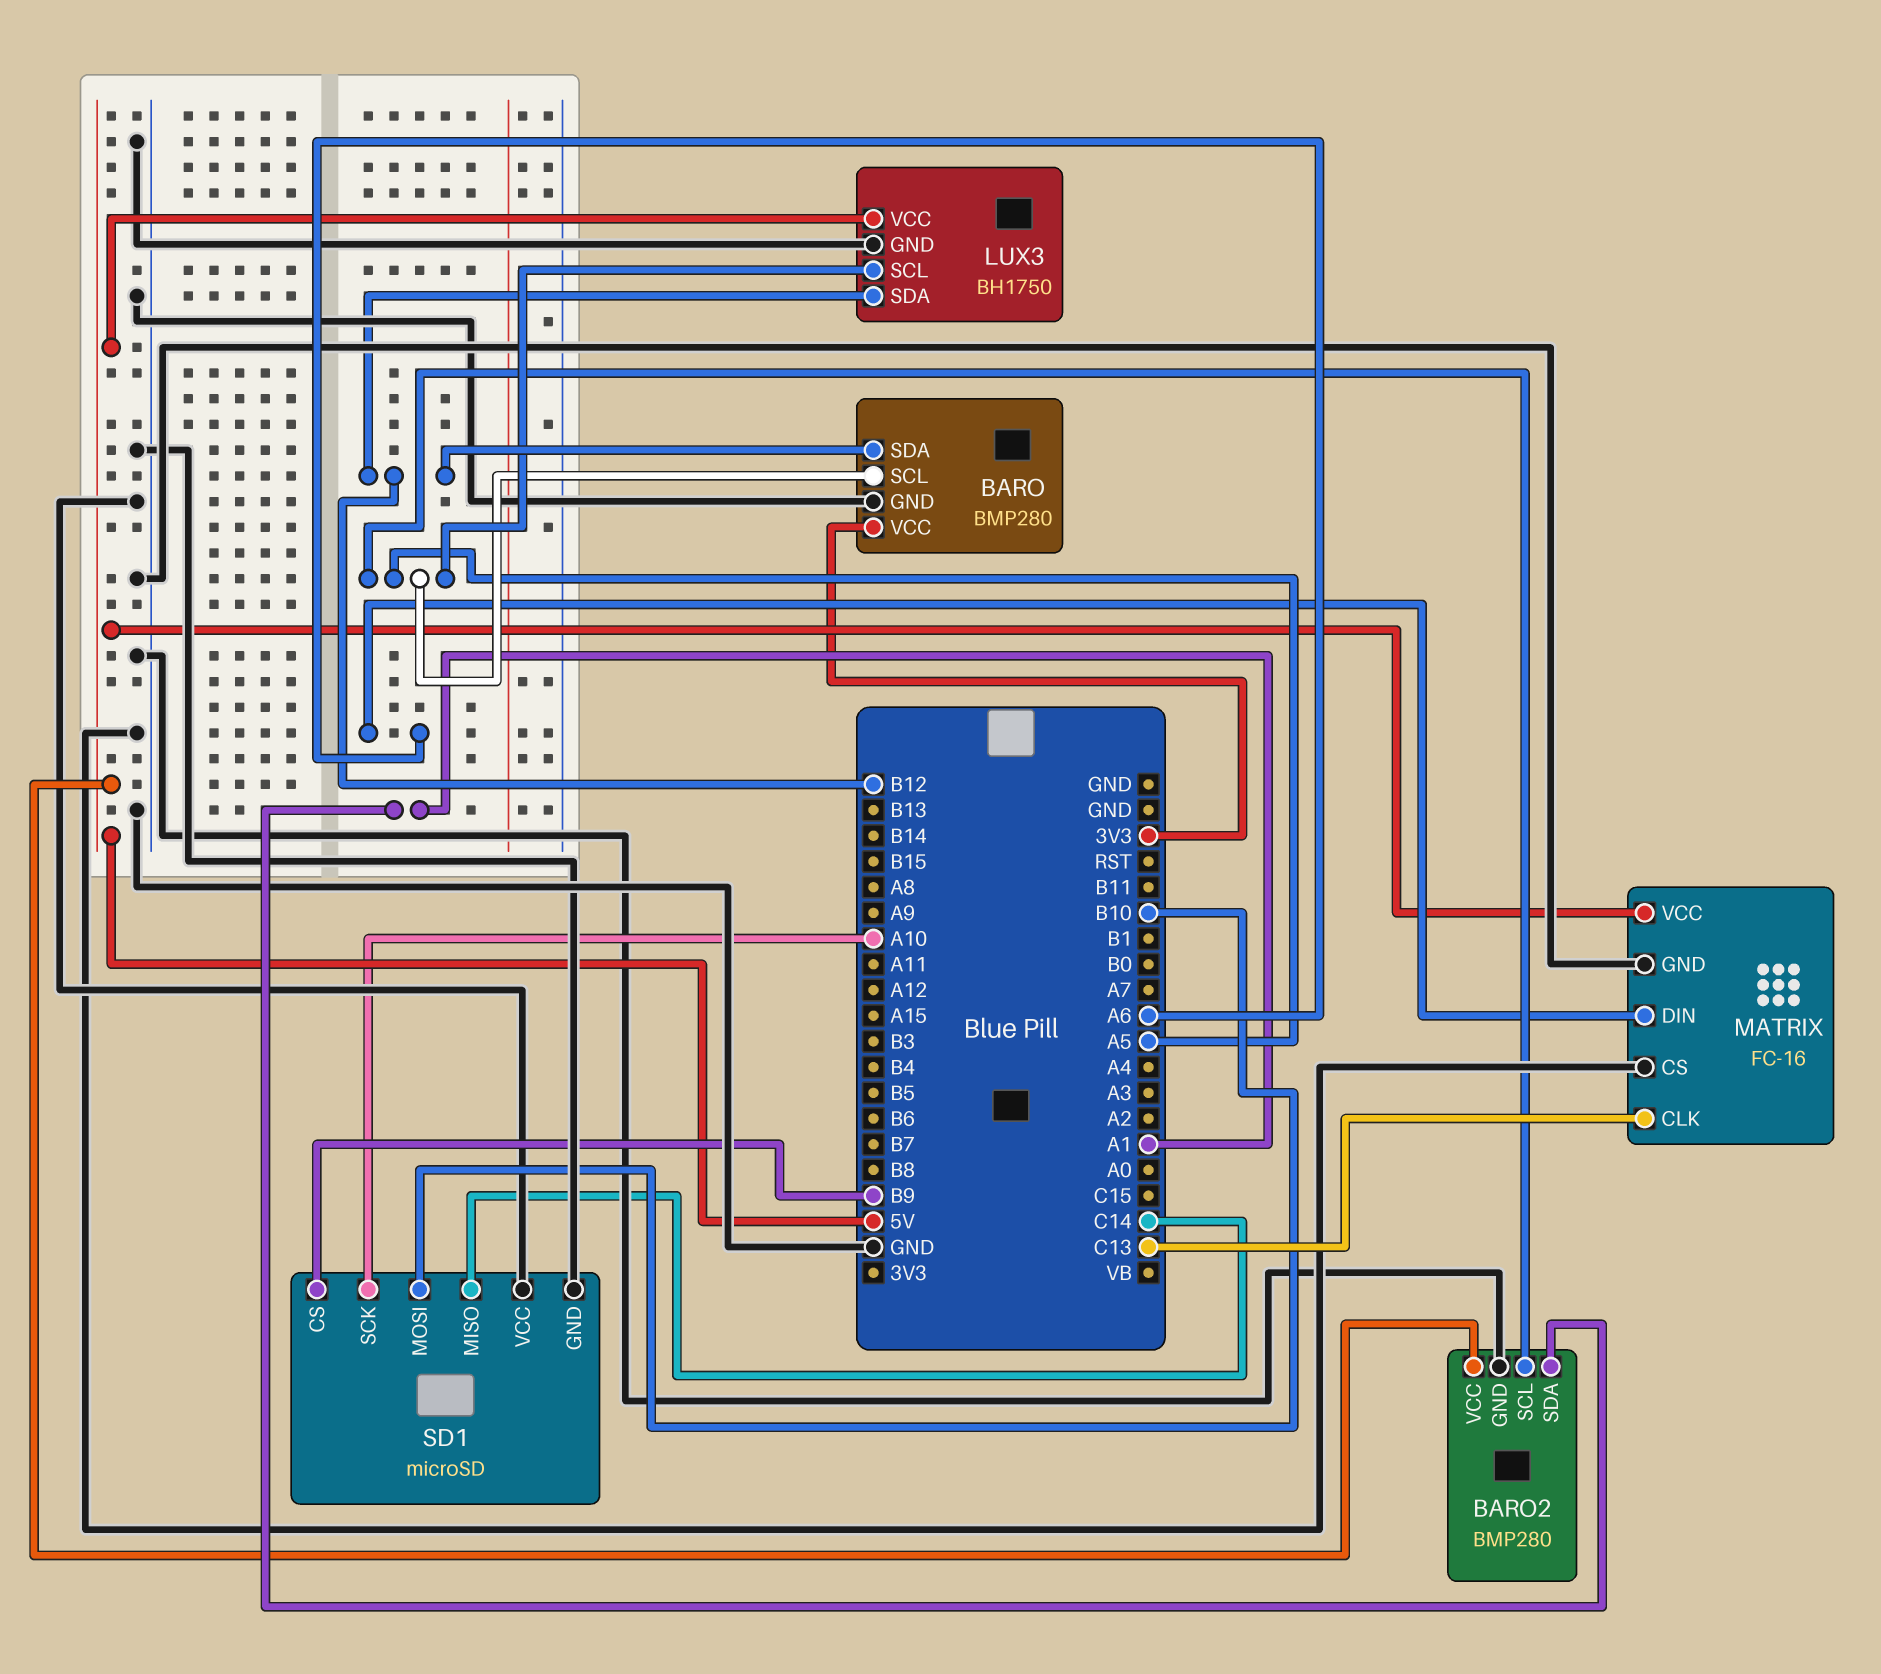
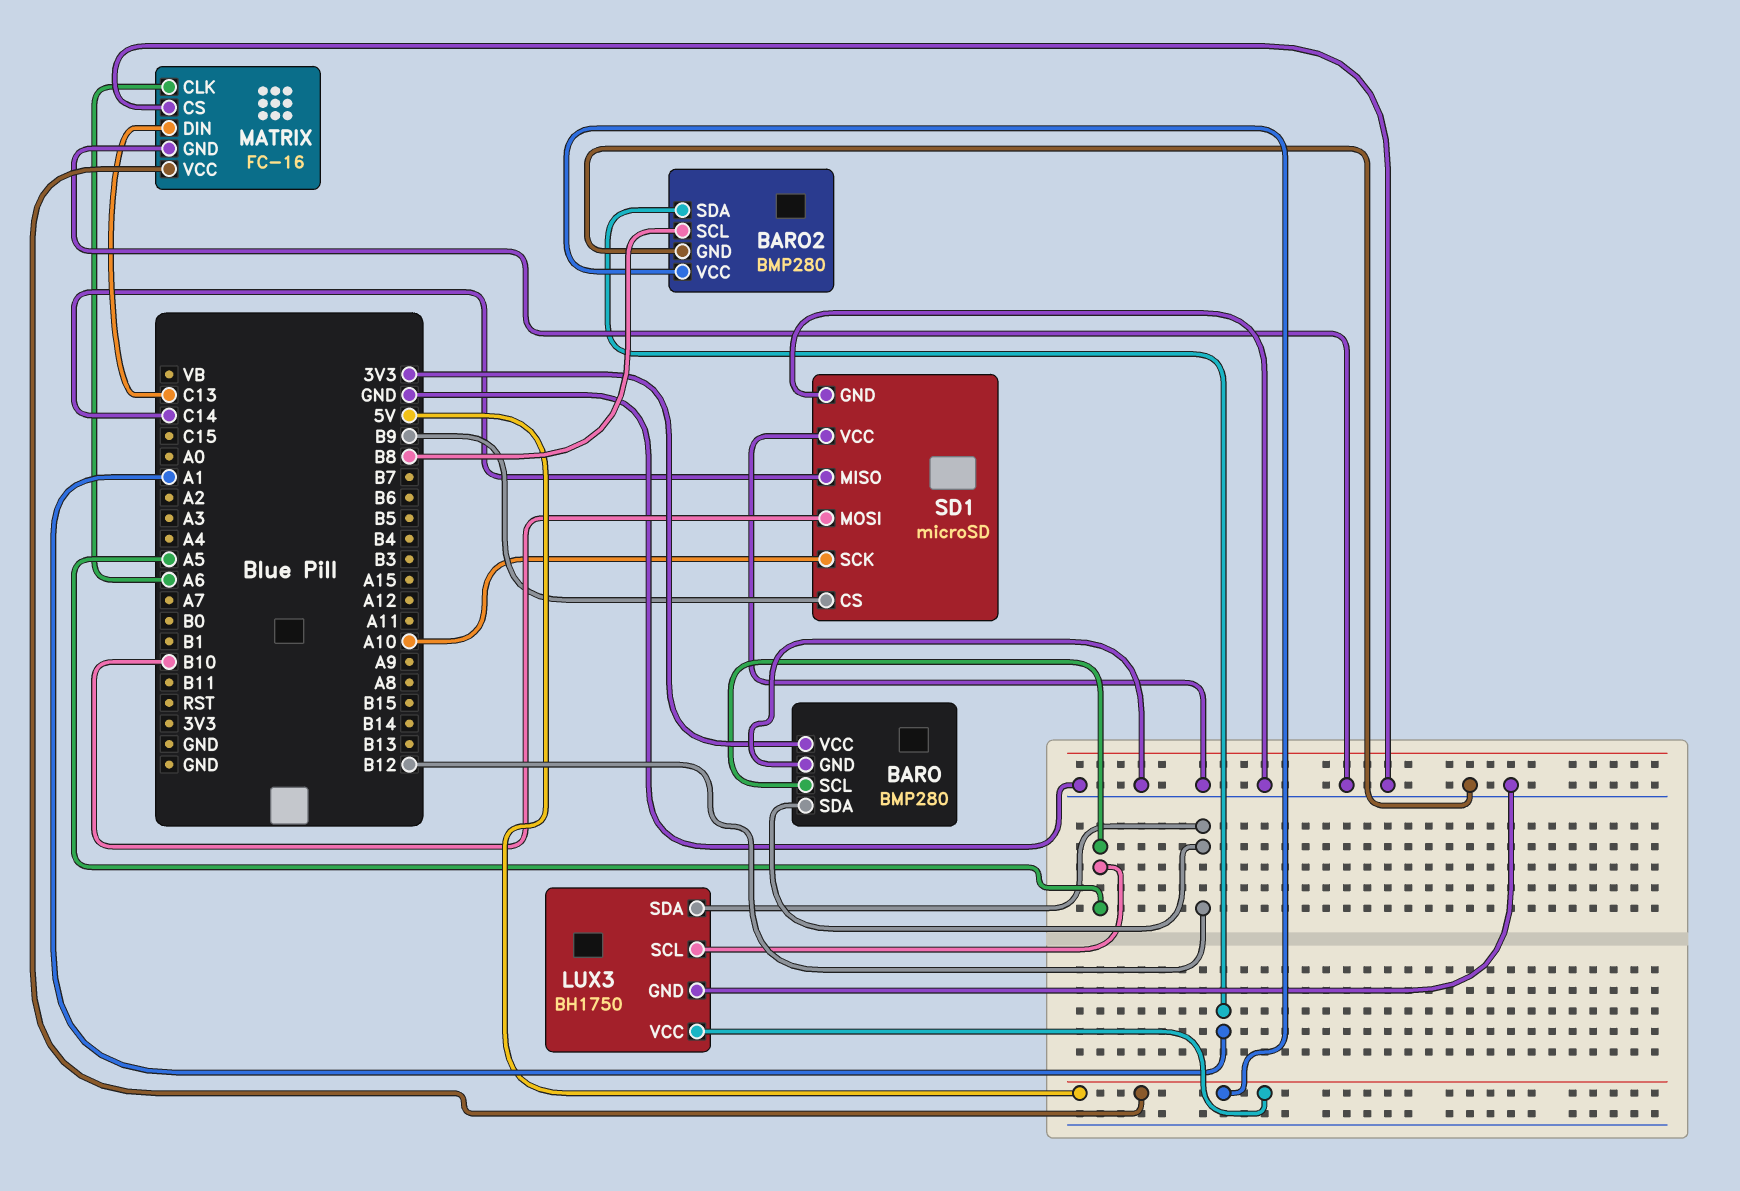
BARO2 pin SCL: A5 -> B8
MATRIX pin CLK: C13 -> A6
MATRIX pin DIN: A6 -> C13

